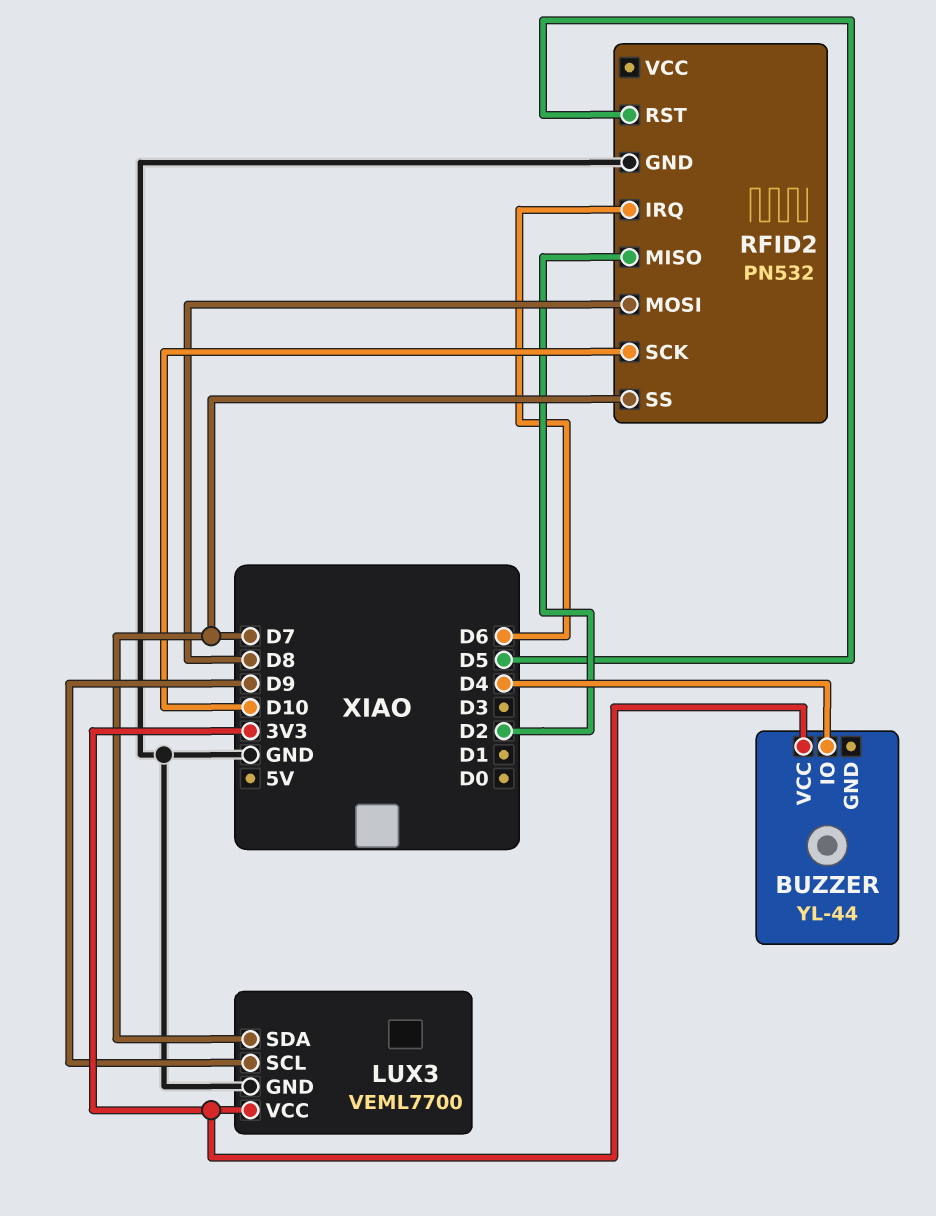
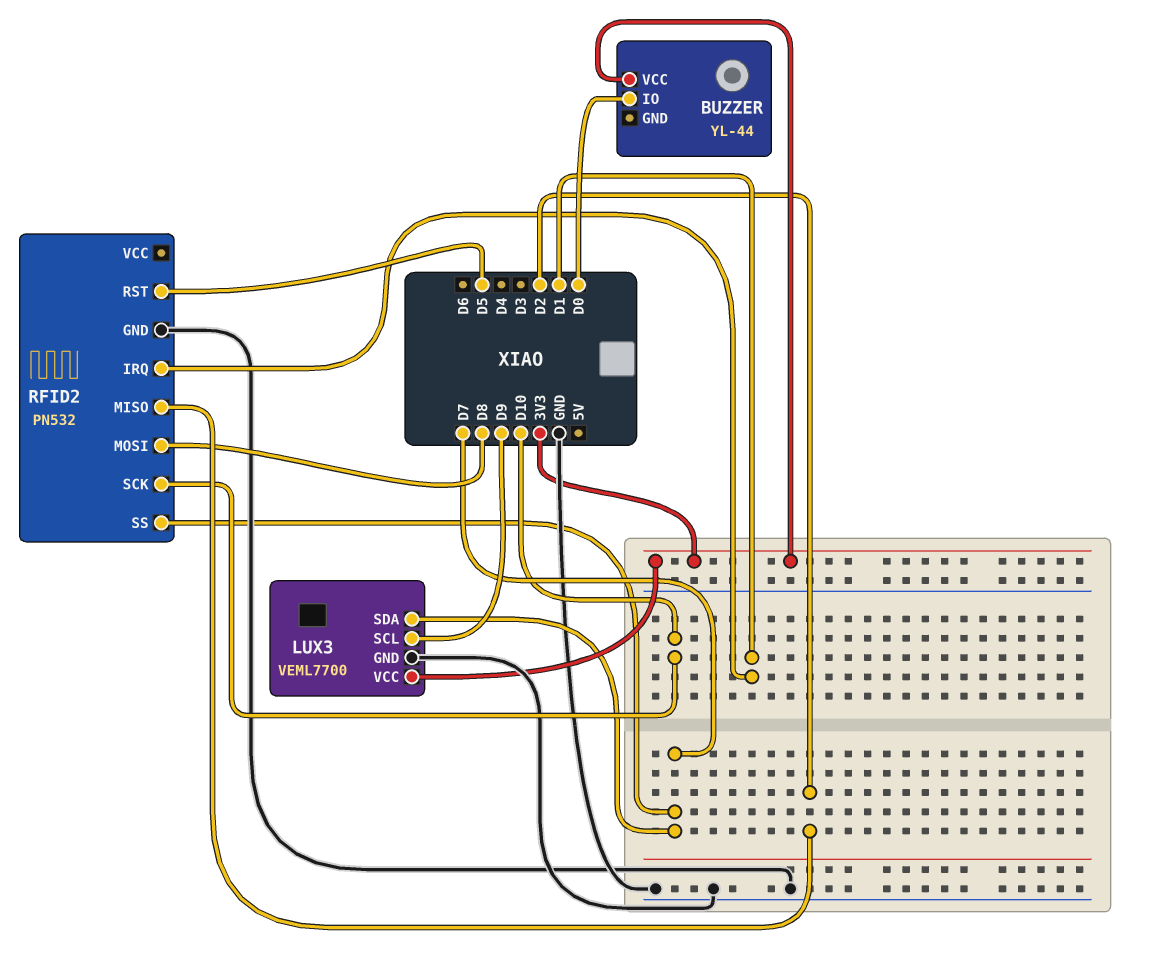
BUZZER pin IO: D4 -> D0
RFID2 pin IRQ: D6 -> D1

